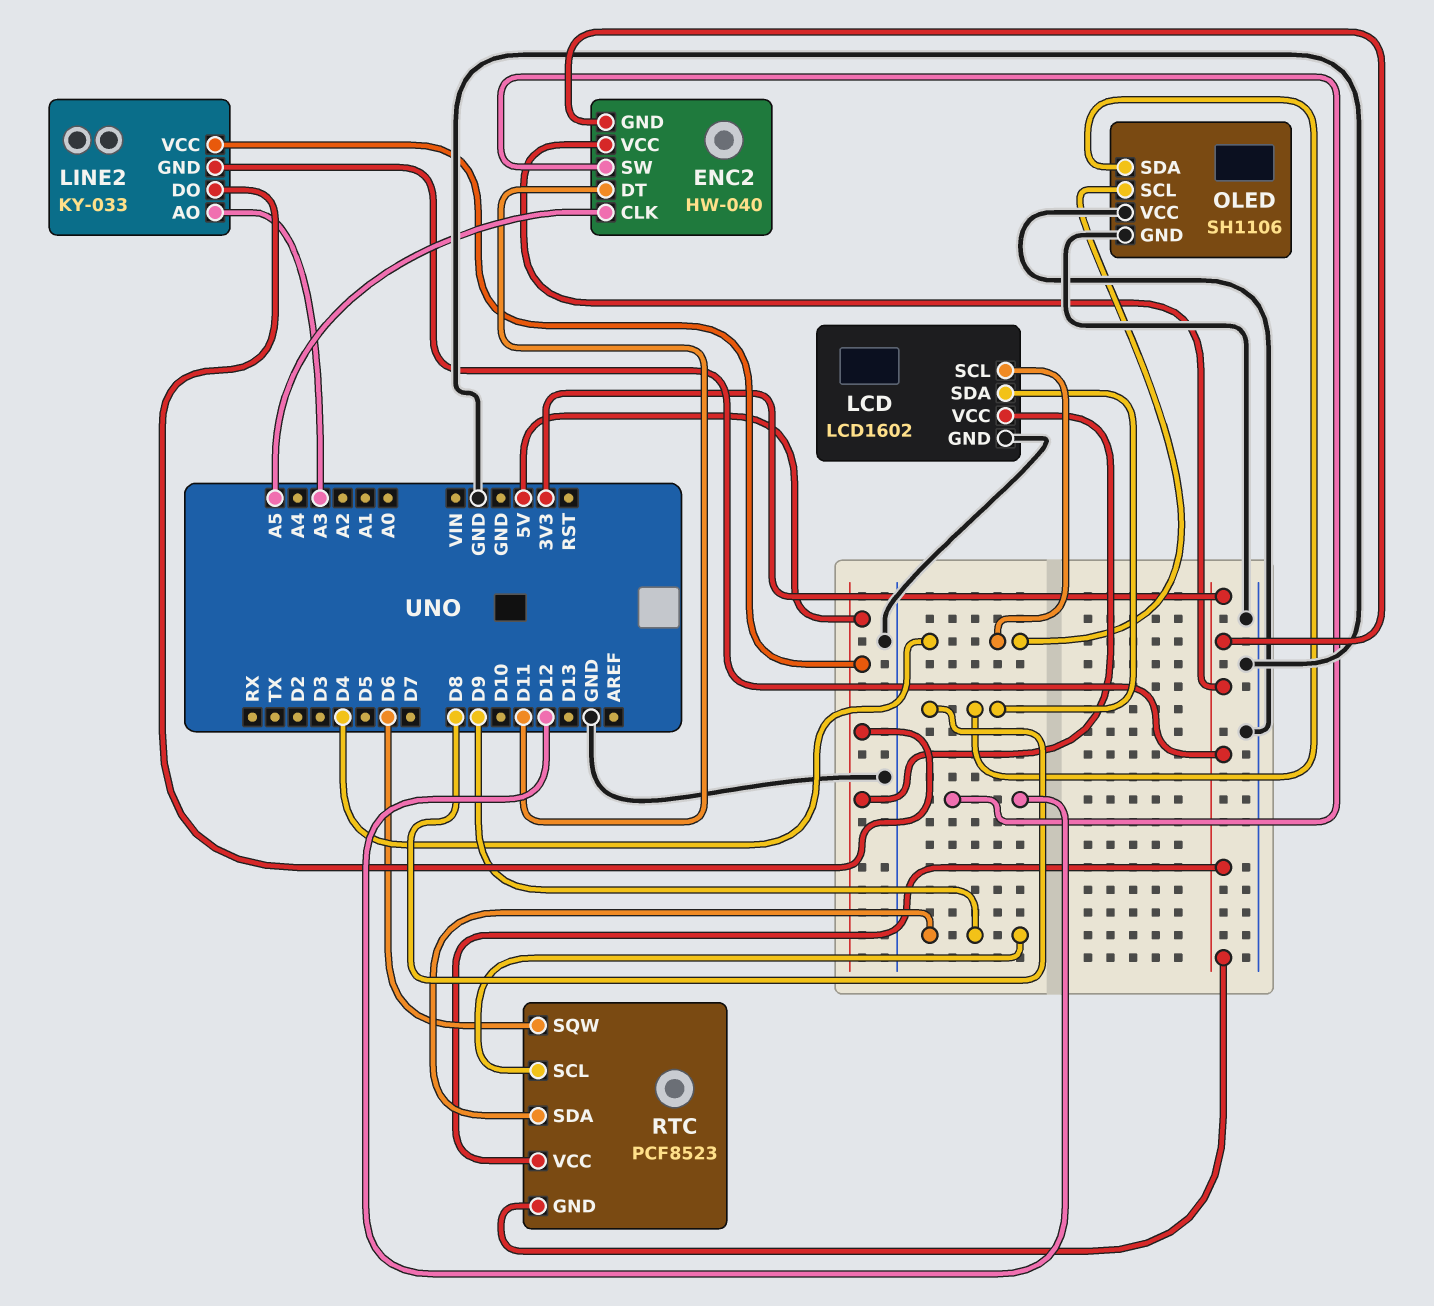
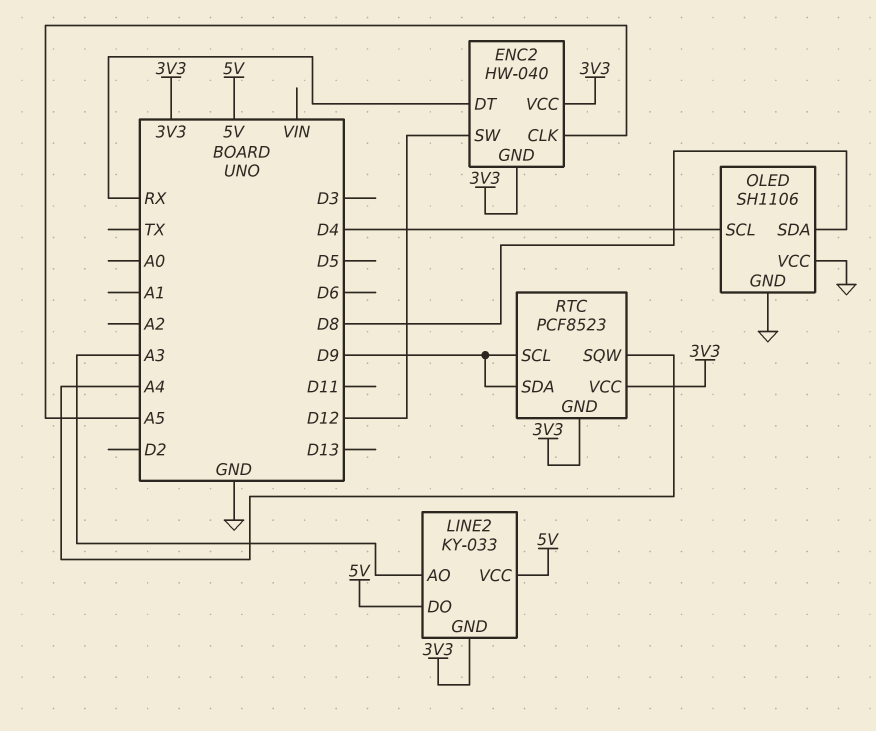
ENC2 pin DT: D11 -> RX
LCD: LCD1602 -> none
LCD pin GND: GND -> none
LCD pin SCL: D4 -> none
LCD pin SDA: D8 -> none
LCD pin VCC: 5V -> none
RTC pin SQW: D6 -> A4

